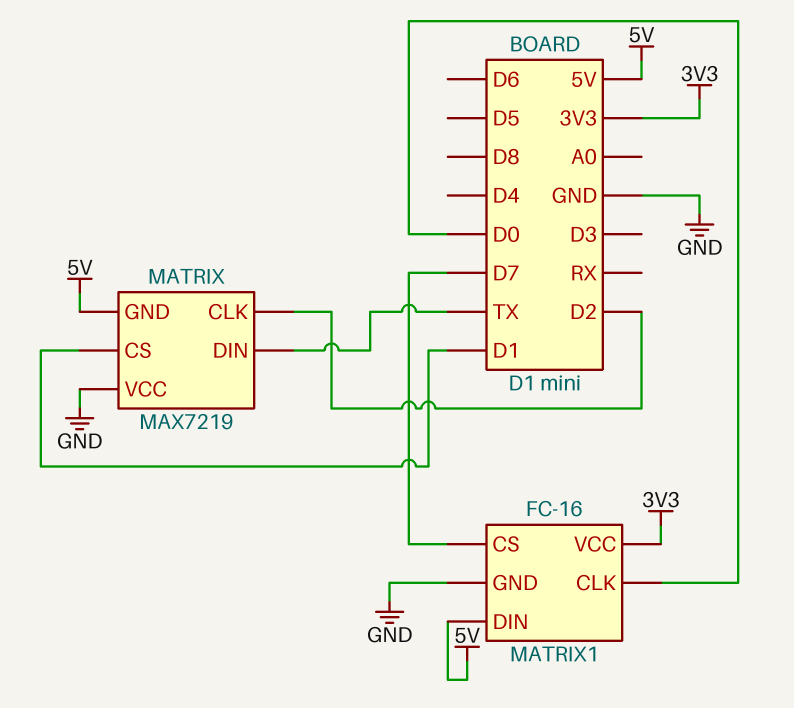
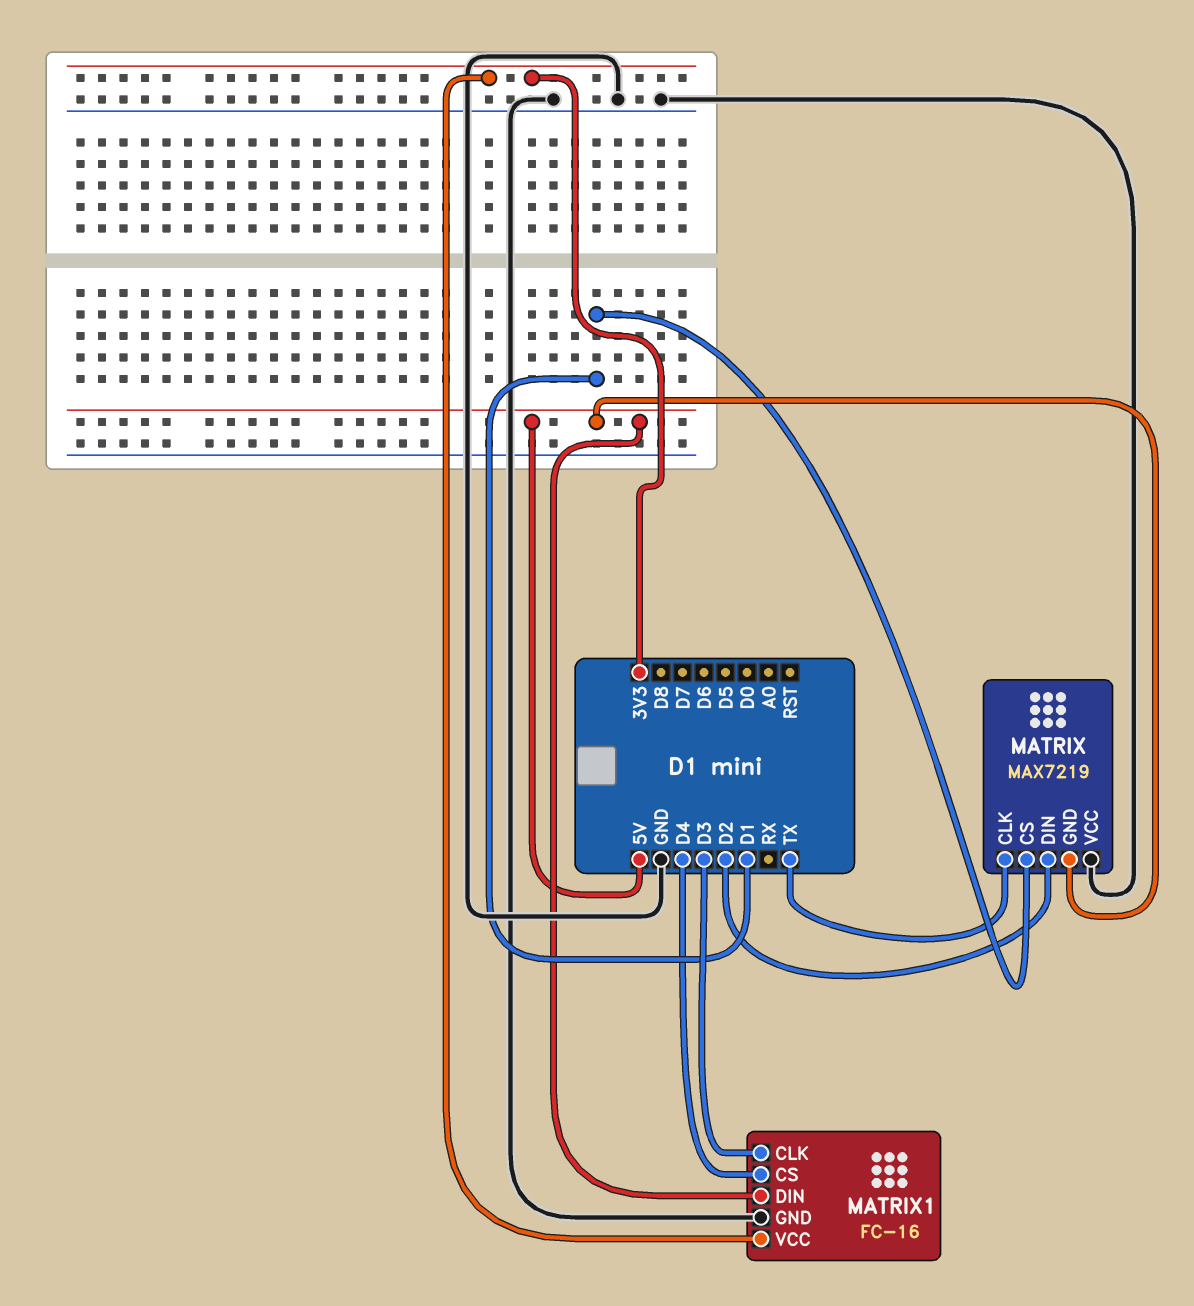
MATRIX pin CLK: D2 -> TX
MATRIX pin DIN: TX -> D2
MATRIX1 pin CLK: D0 -> D3
MATRIX1 pin CS: D7 -> D4

